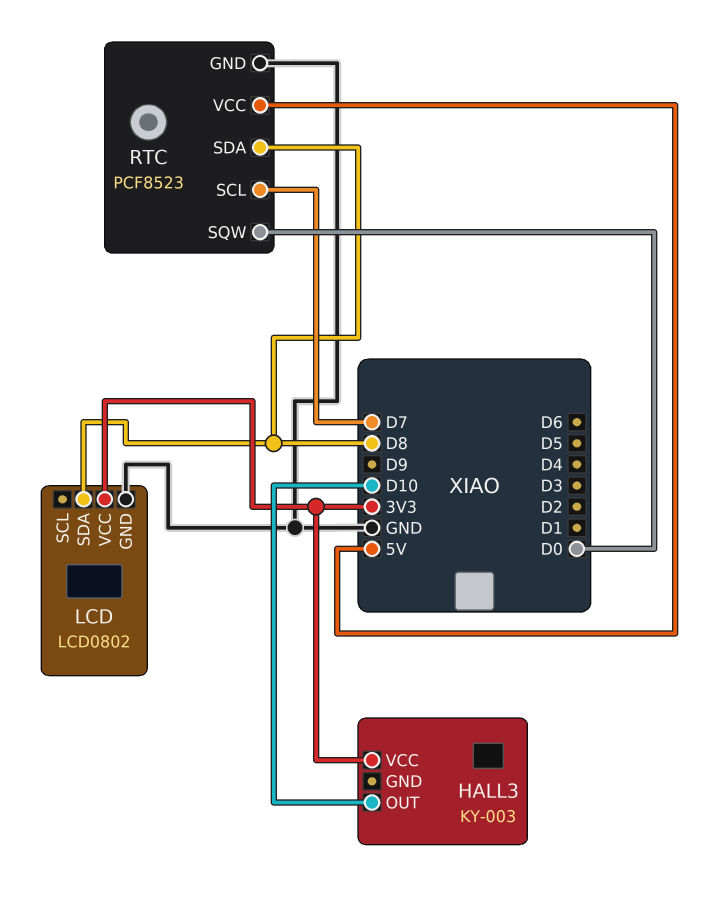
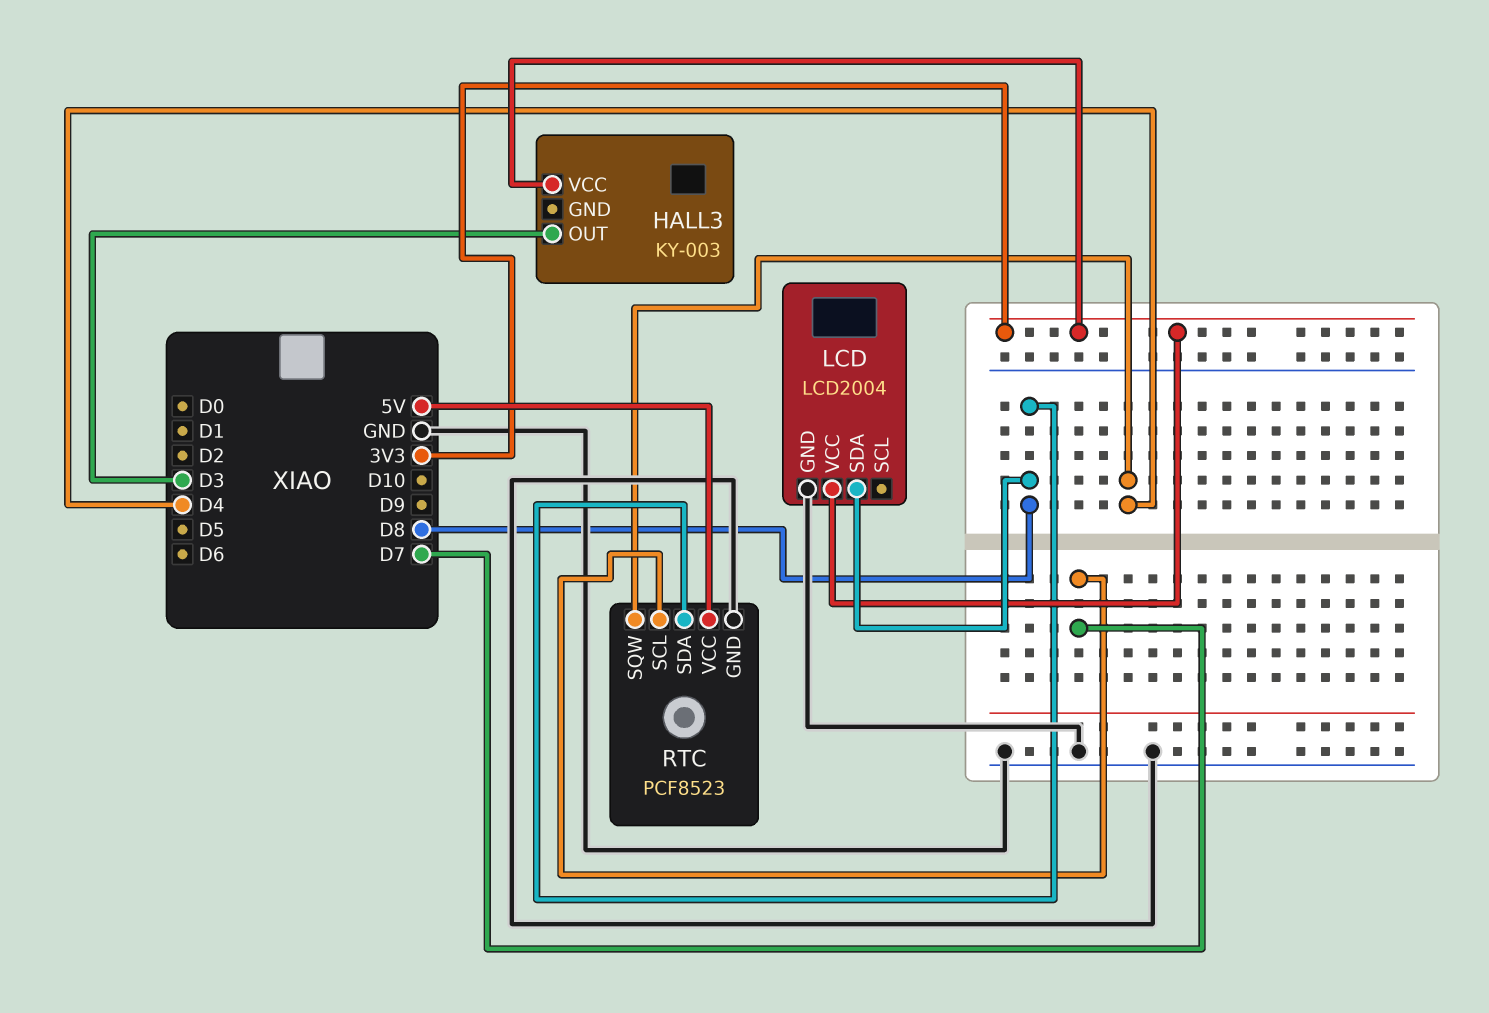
HALL3 pin OUT: D10 -> D3
LCD: LCD0802 -> LCD2004
RTC pin SQW: D0 -> D4

